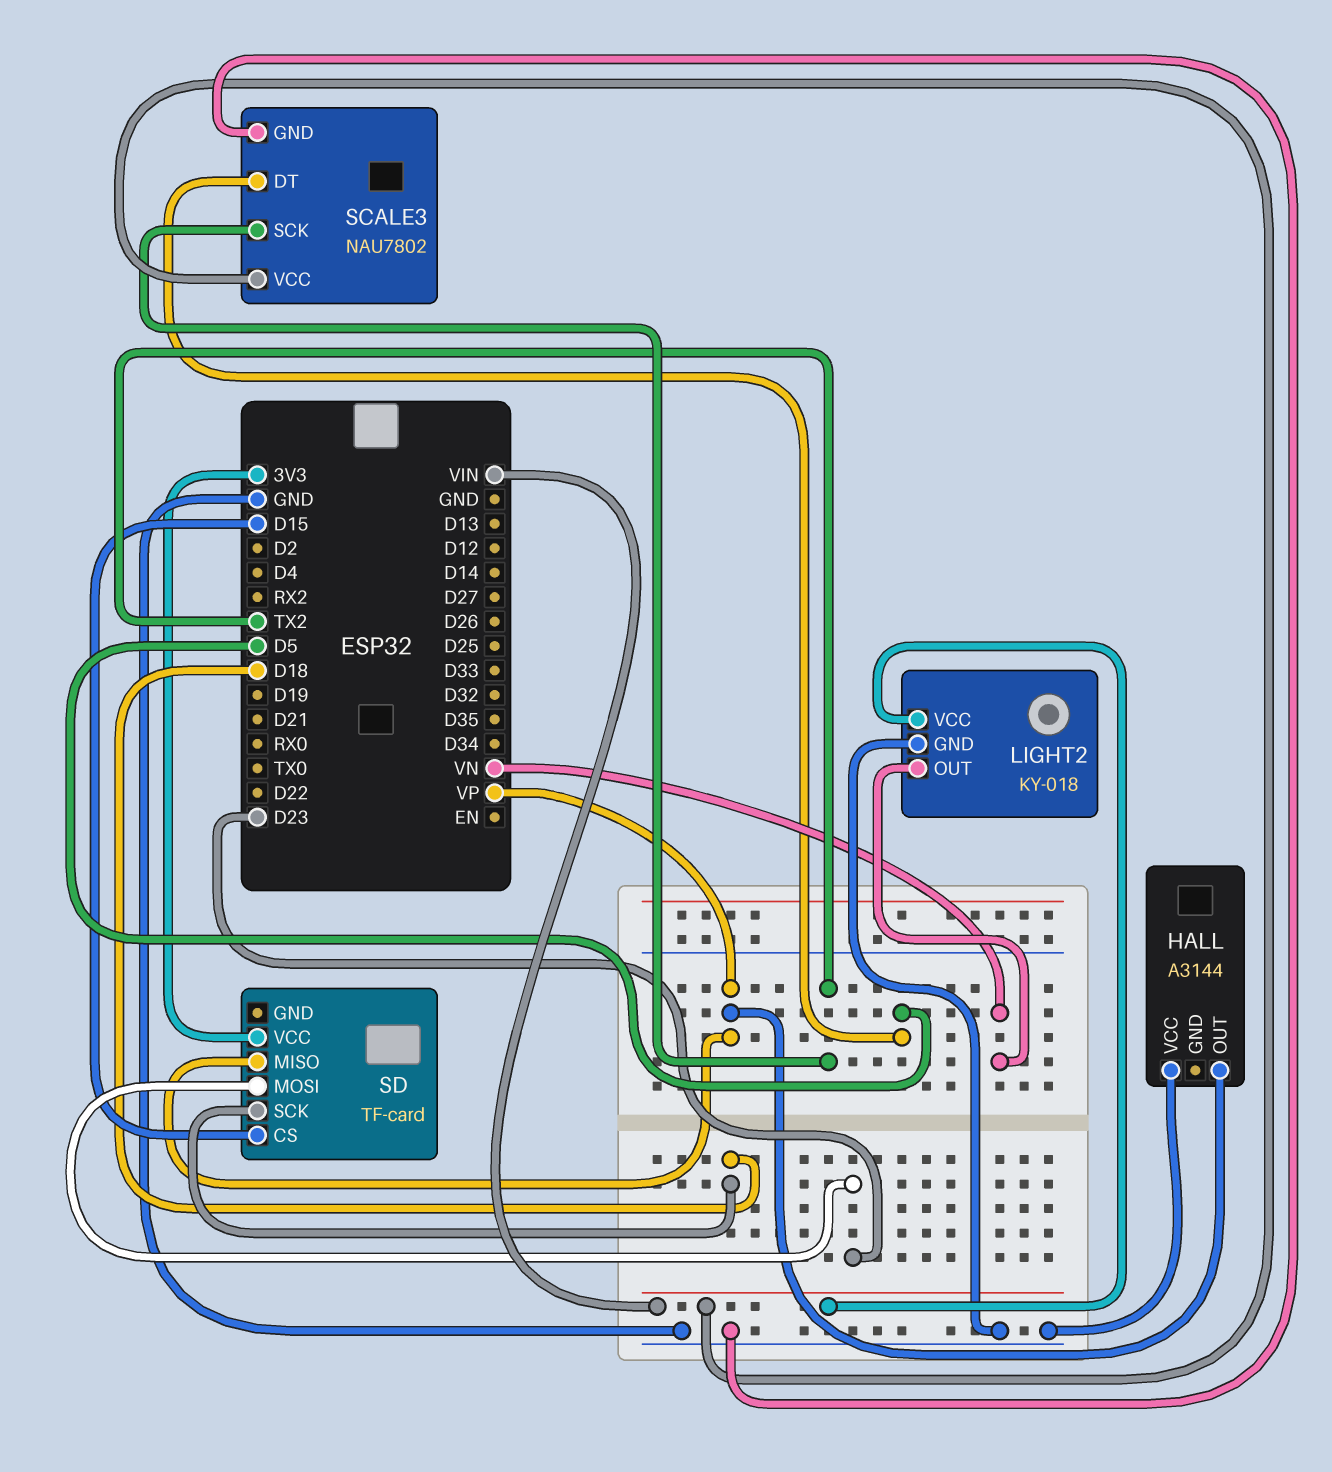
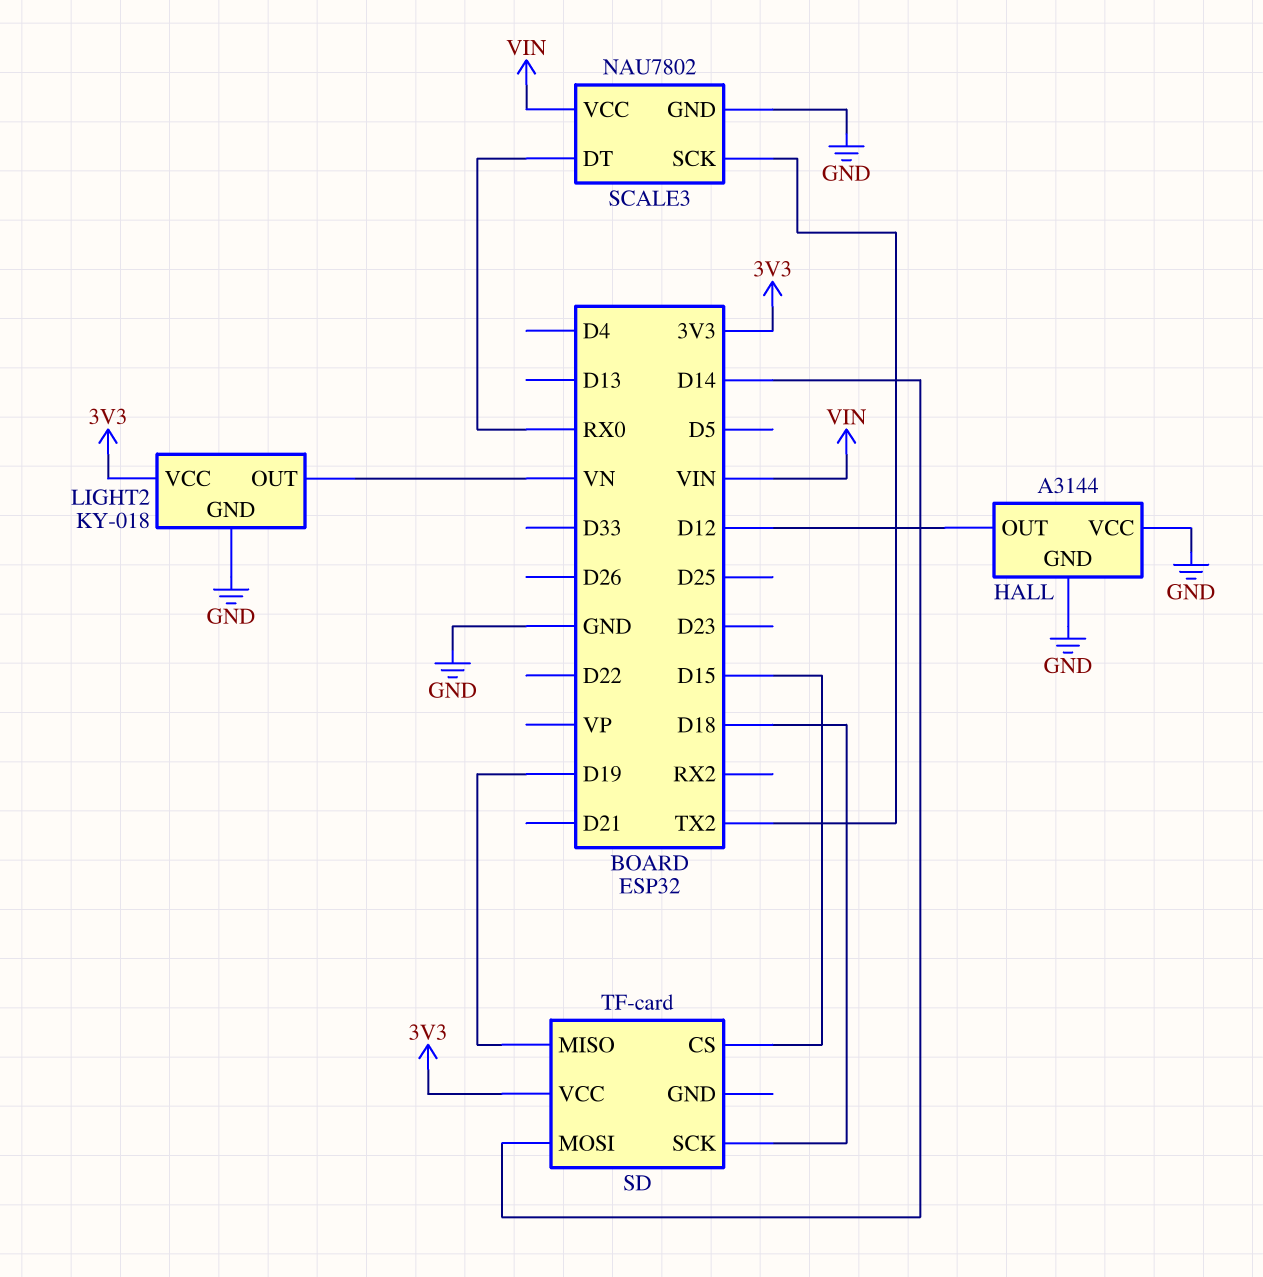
HALL pin GND: none -> GND
HALL pin OUT: VP -> D12
LIGHT2 pin VCC: VIN -> 3V3
SCALE3 pin DT: D5 -> RX0
SD pin MISO: VP -> D19
SD pin MOSI: D23 -> D14

